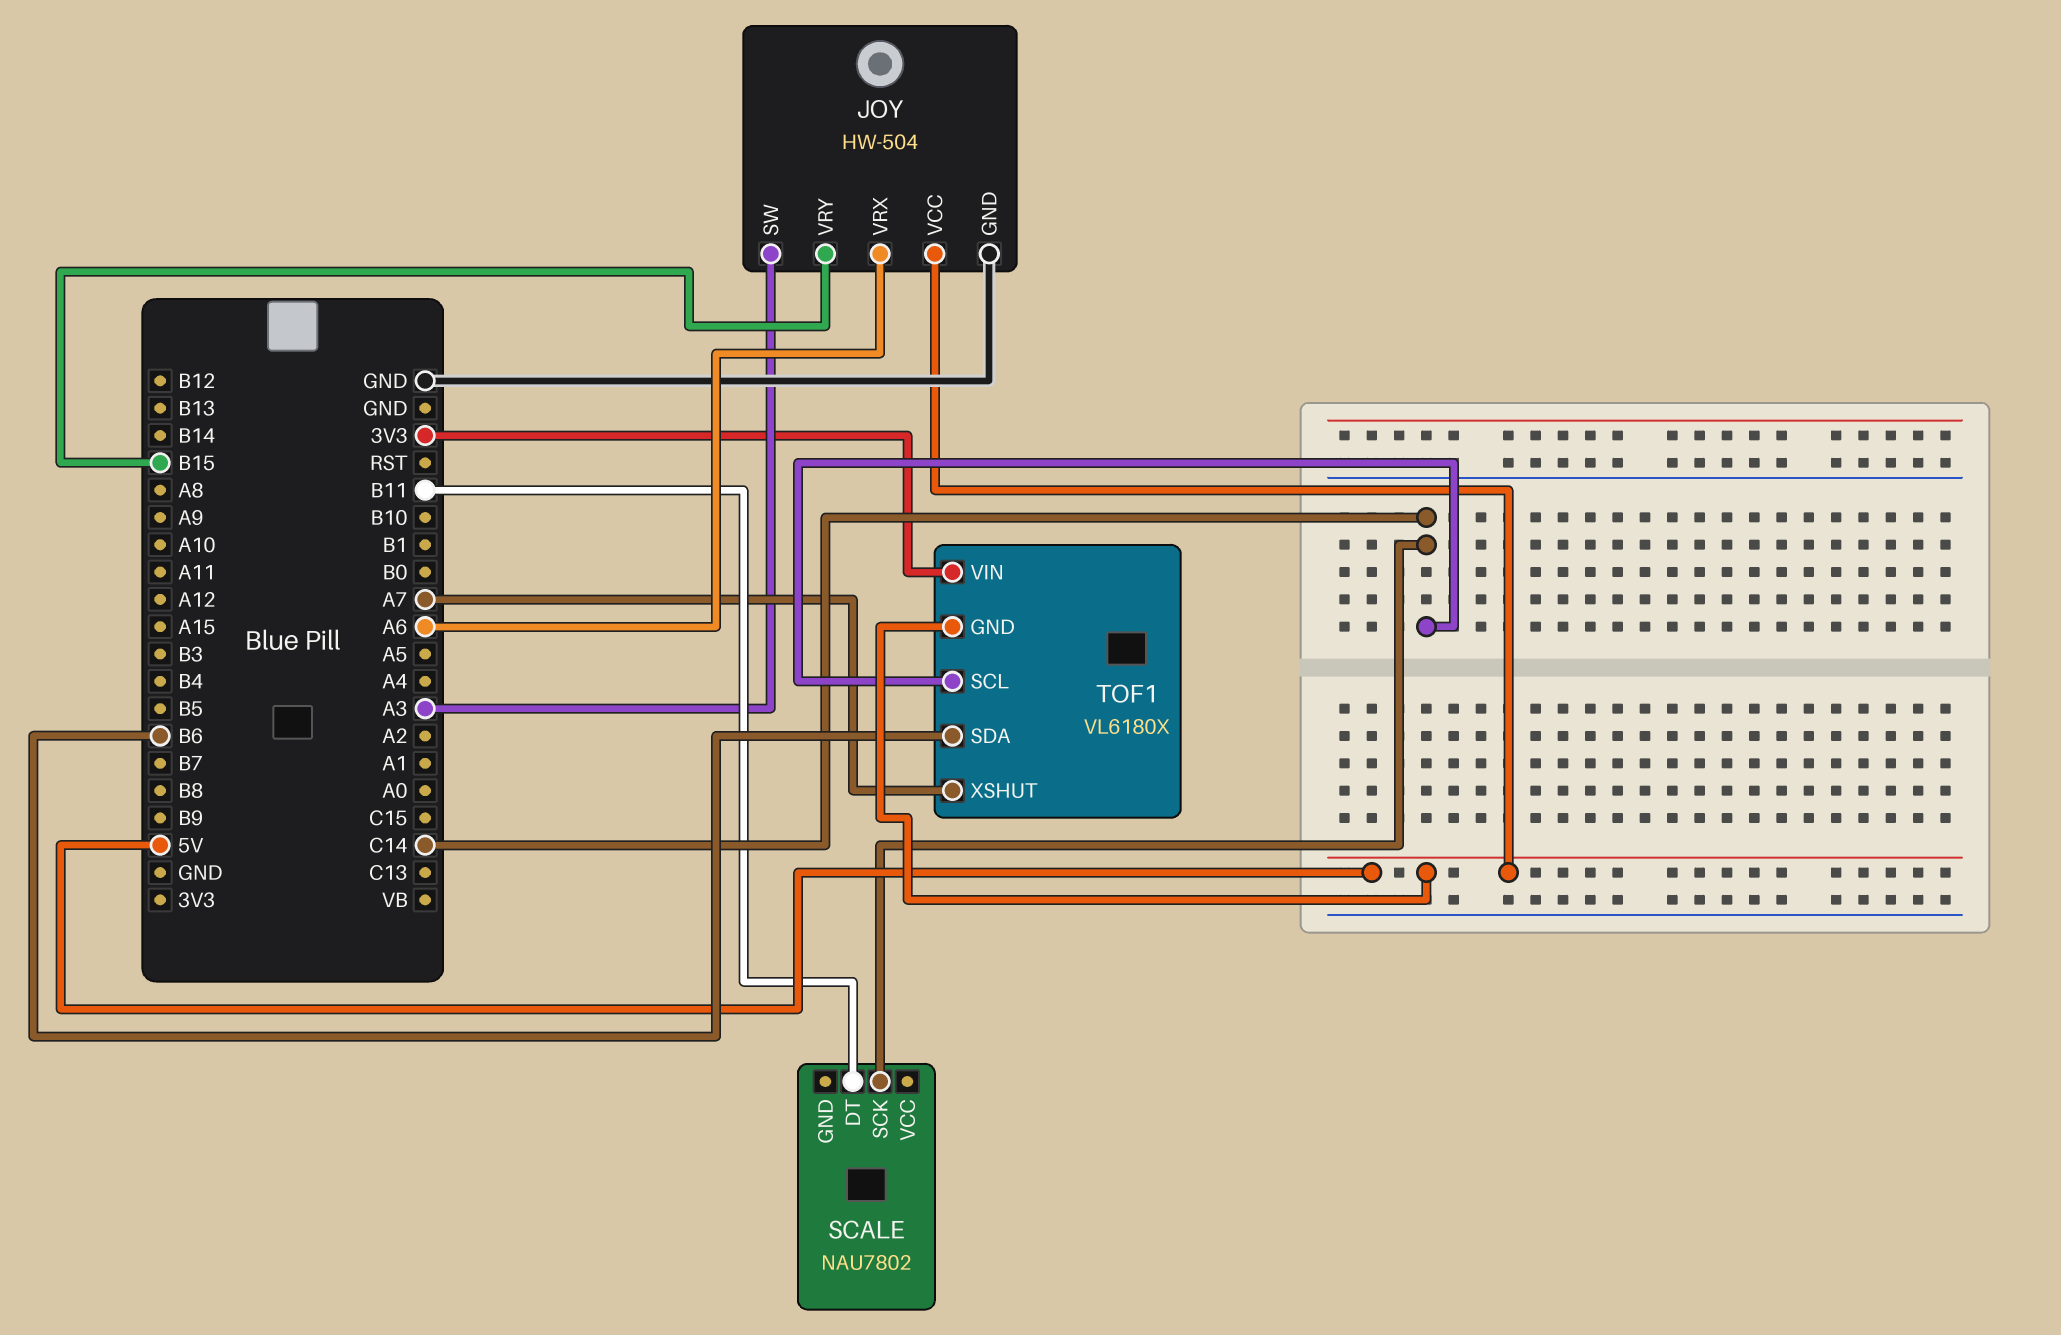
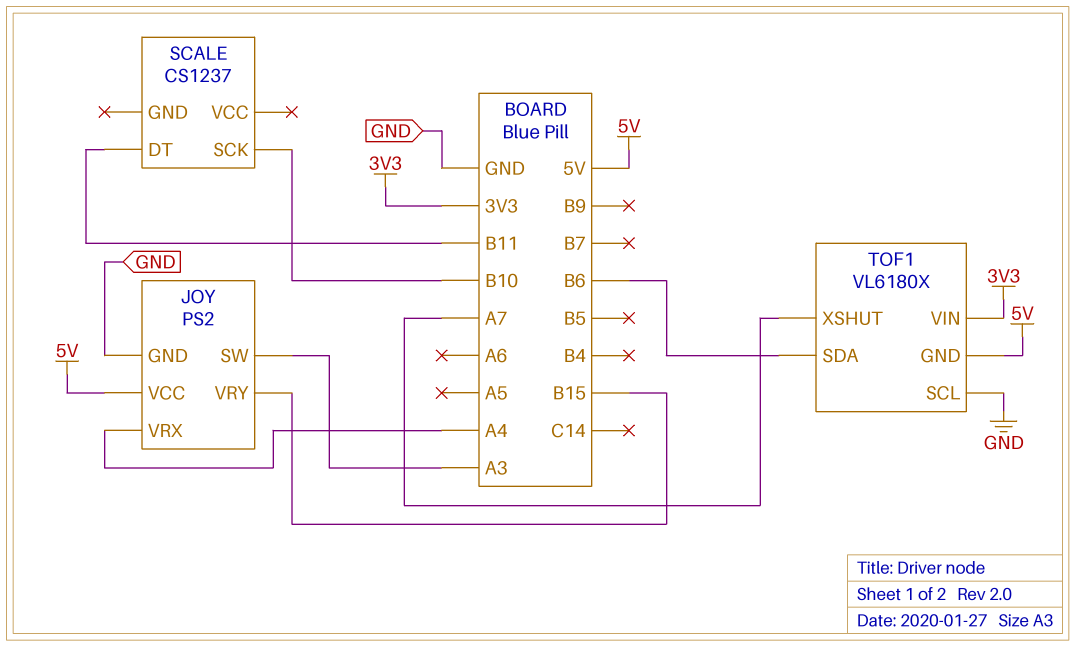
JOY: HW-504 -> PS2
JOY pin VRX: A6 -> A4
SCALE: NAU7802 -> CS1237
SCALE pin SCK: C14 -> B10
TOF1 pin SCL: C14 -> GND

